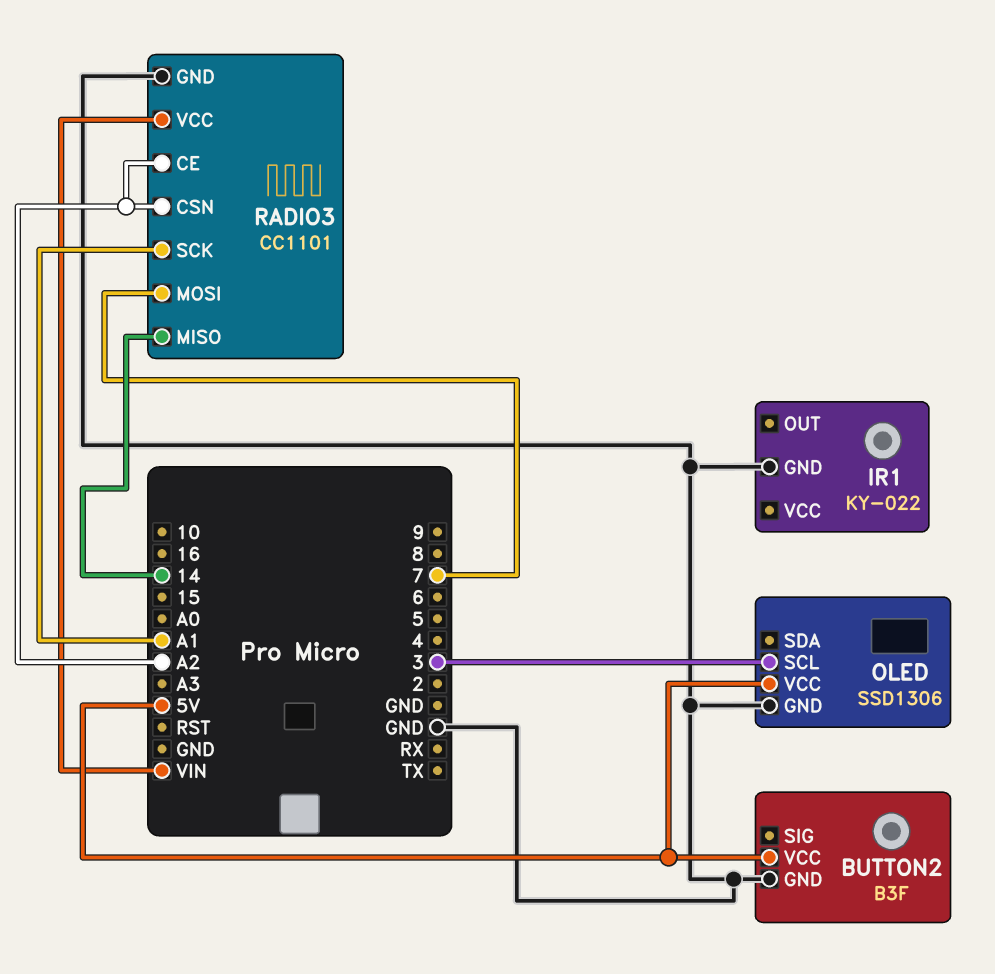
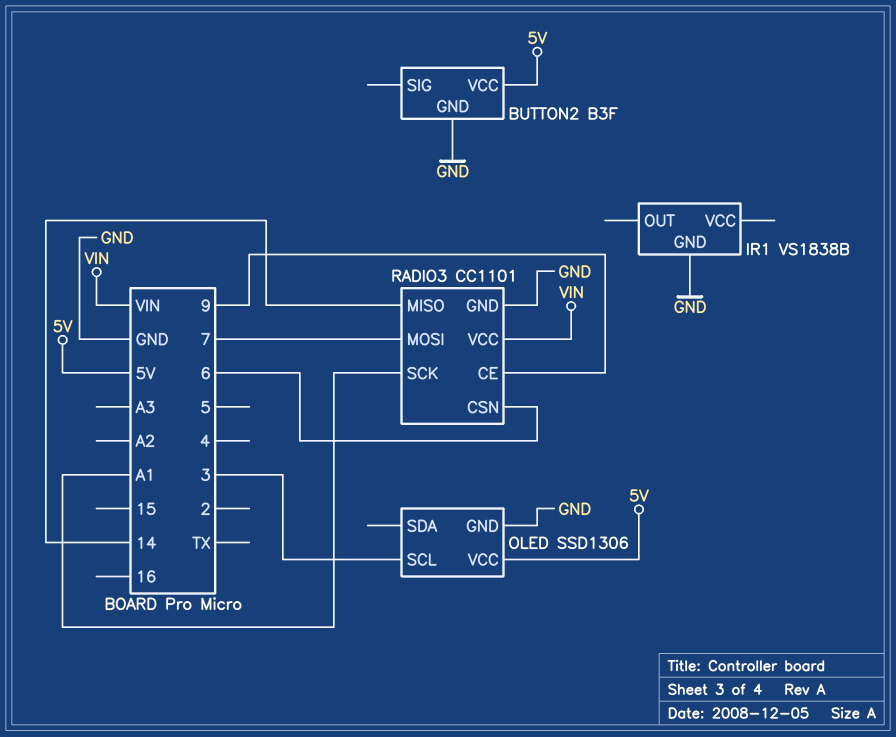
IR1: KY-022 -> VS1838B
RADIO3 pin CE: A2 -> 9
RADIO3 pin CSN: A2 -> 6

